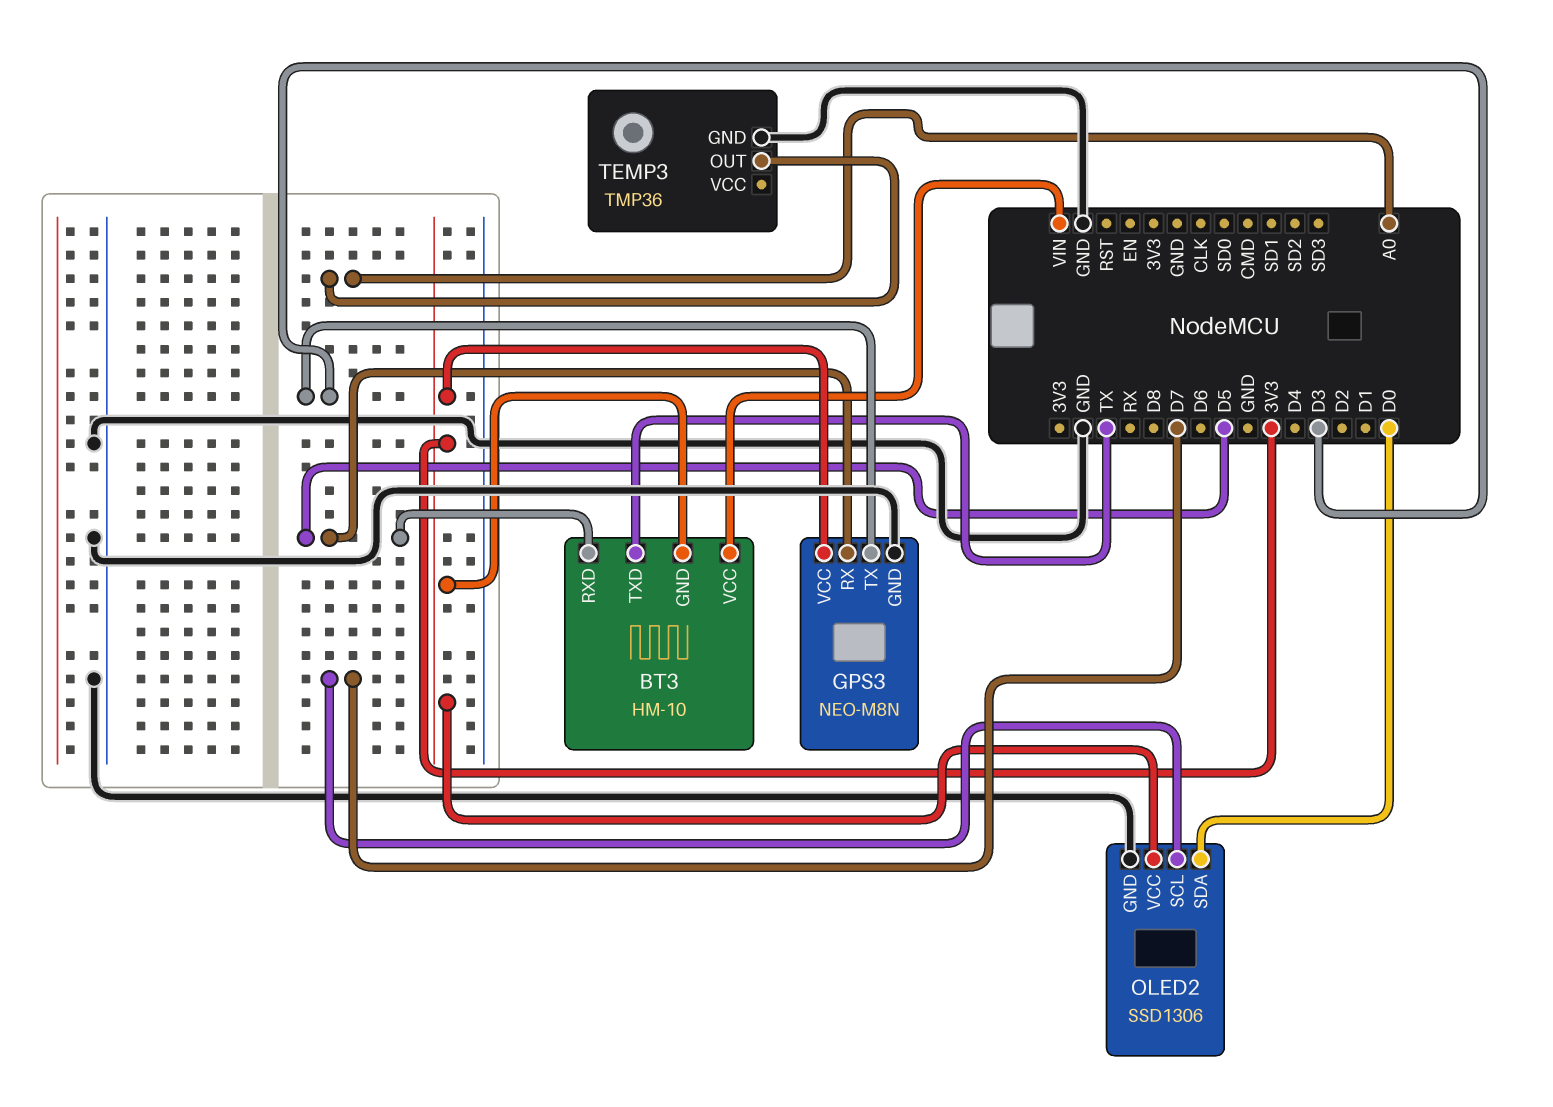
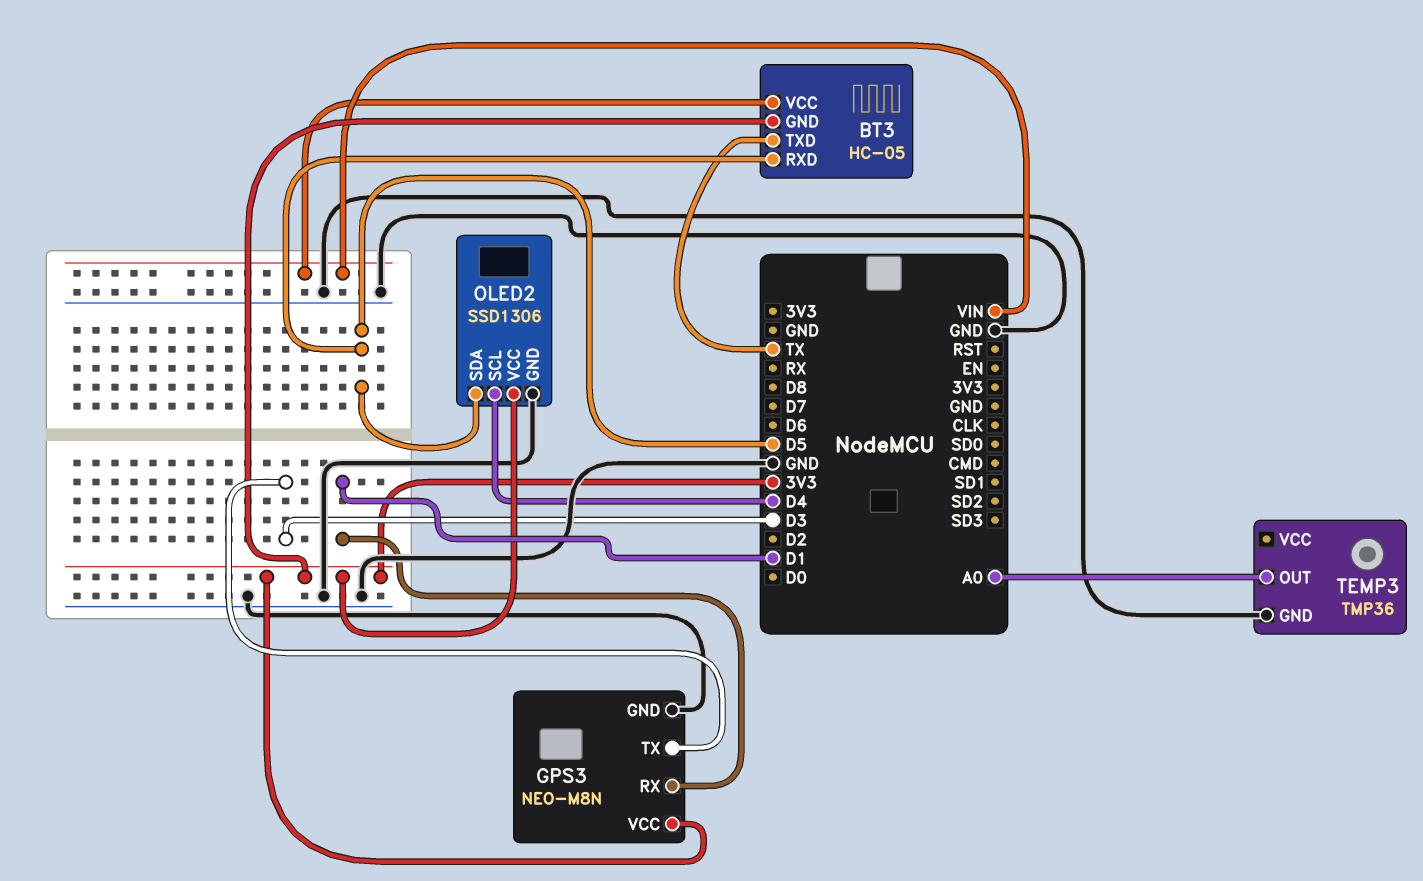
BT3: HM-10 -> HC-05
GPS3 pin RX: D5 -> D1
OLED2 pin SCL: D7 -> D4
OLED2 pin SDA: D0 -> D5

